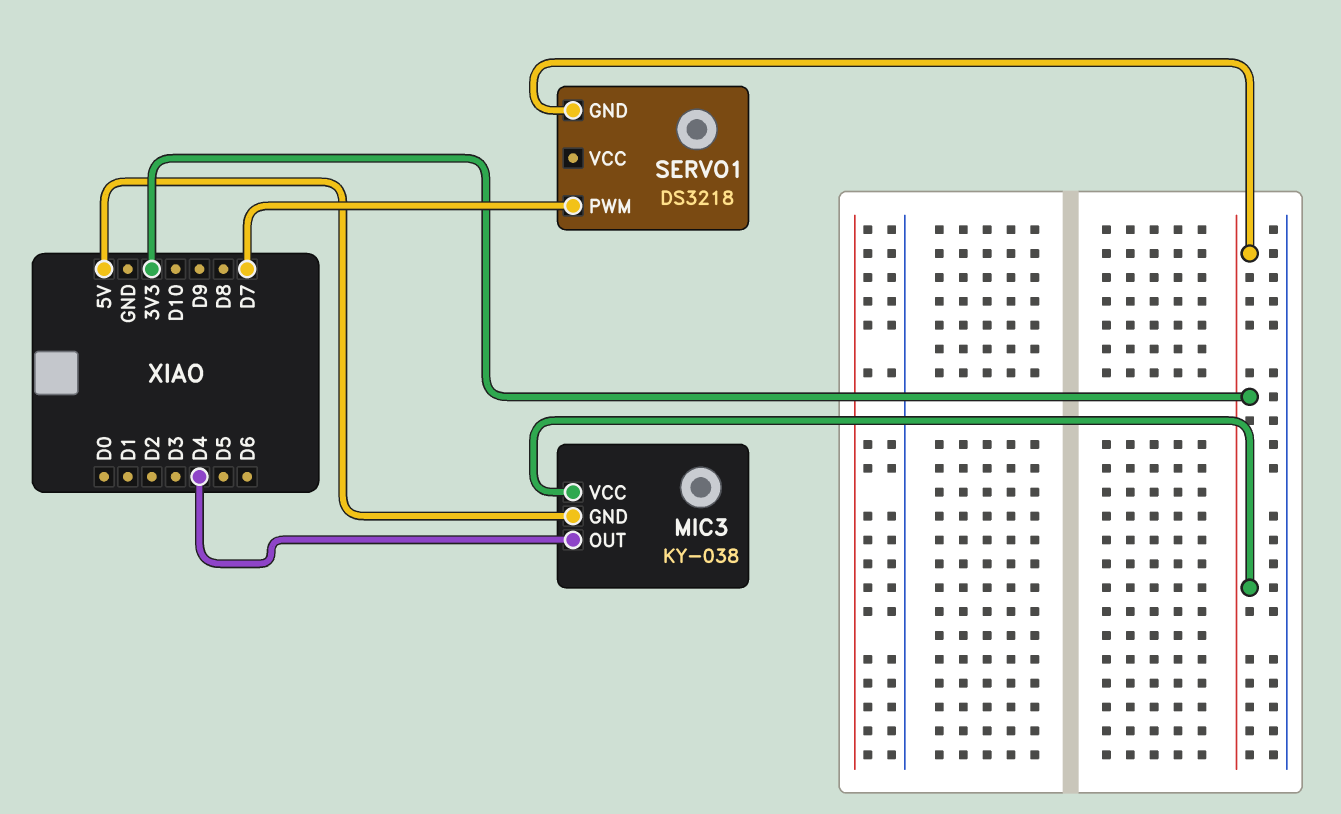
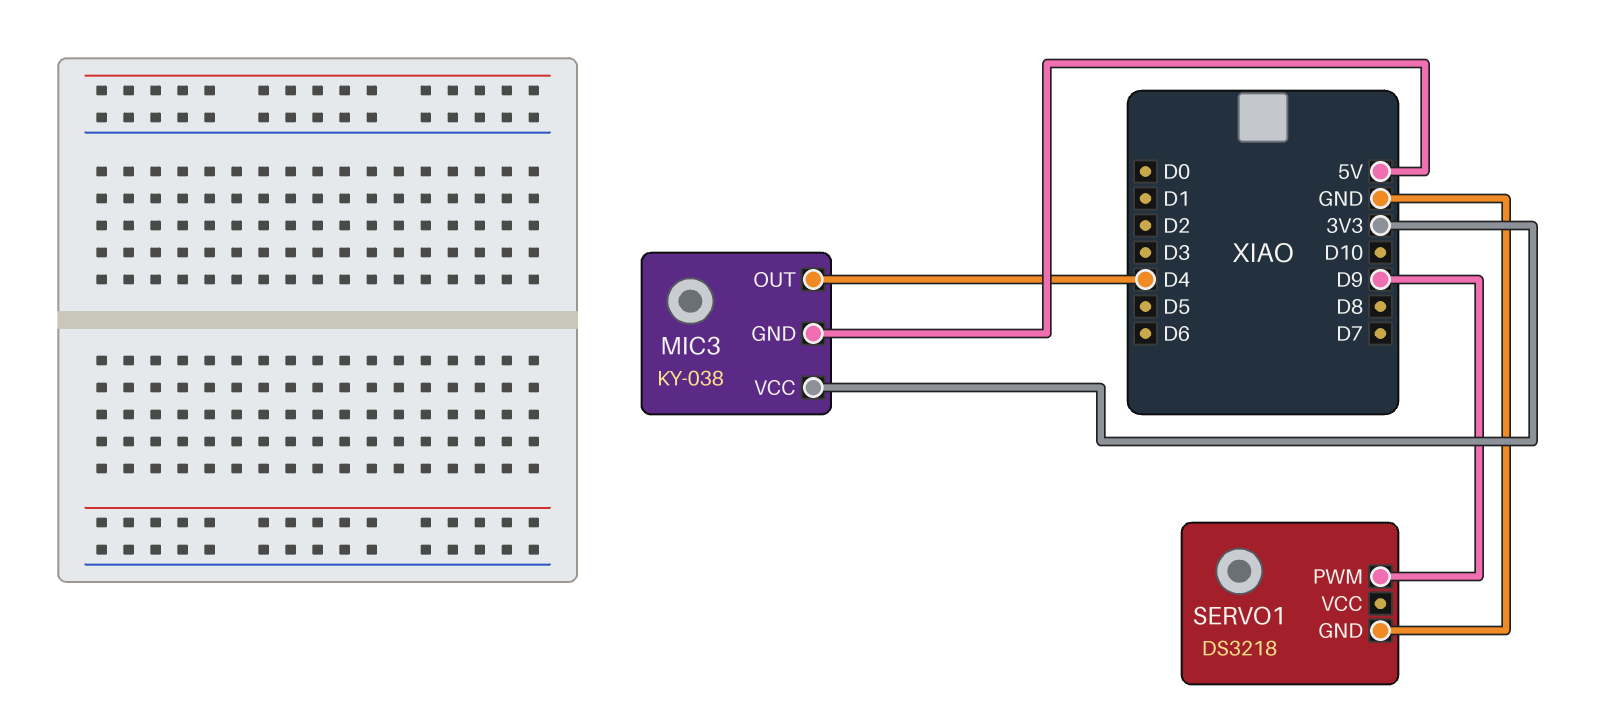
SERVO1 pin GND: 3V3 -> GND
SERVO1 pin PWM: D7 -> D9

